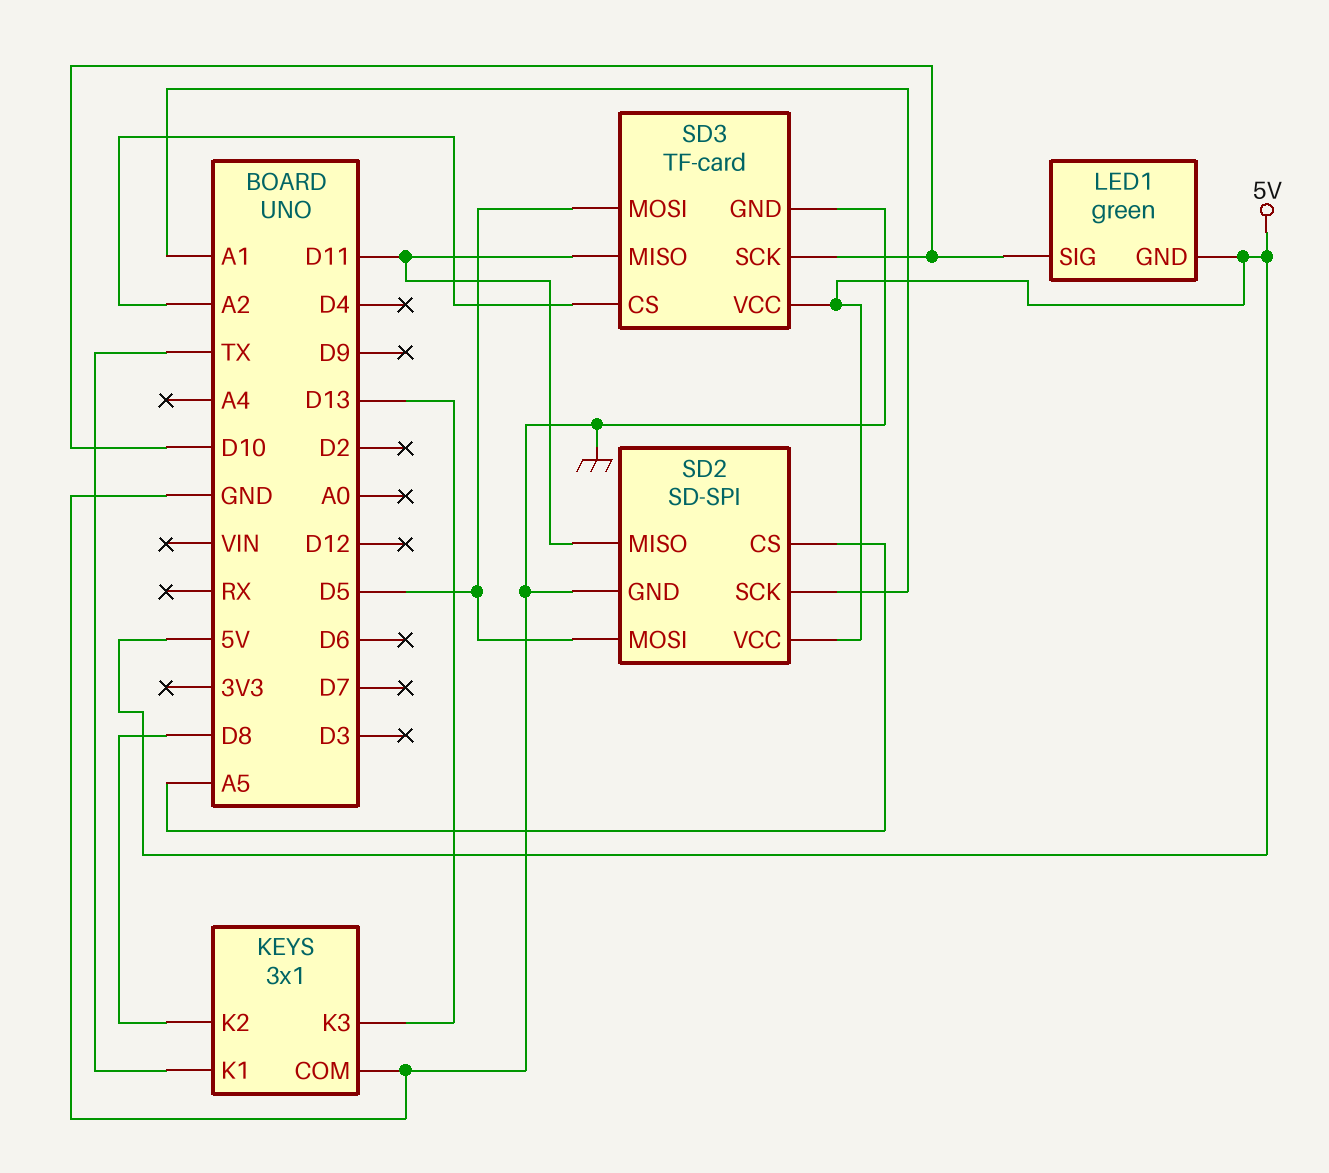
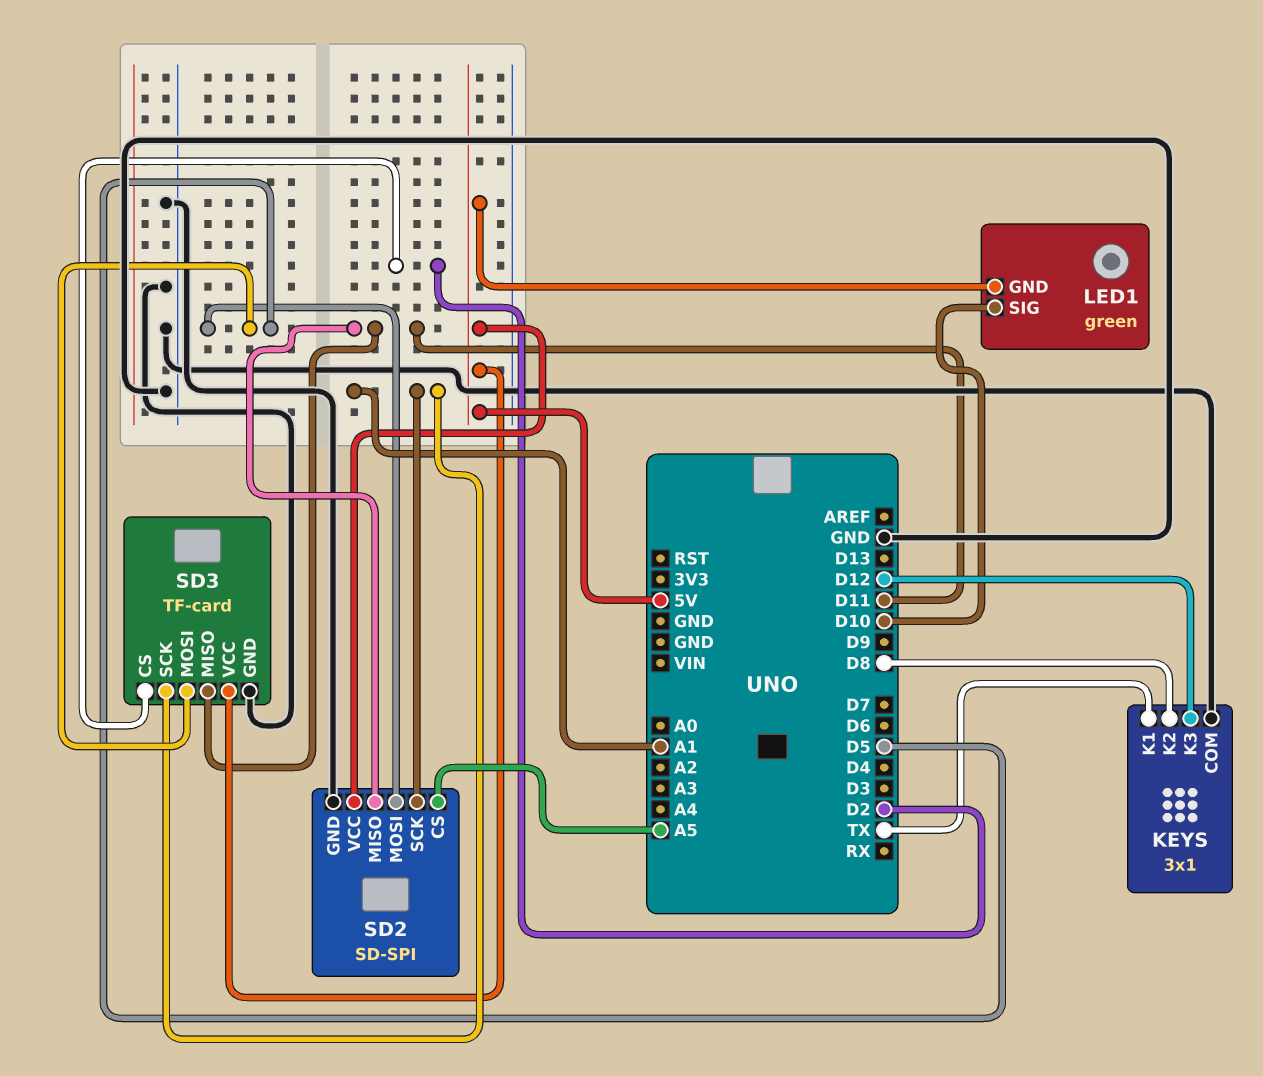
KEYS pin K3: D13 -> D12
SD3 pin CS: A2 -> D2
SD3 pin SCK: D10 -> A1

